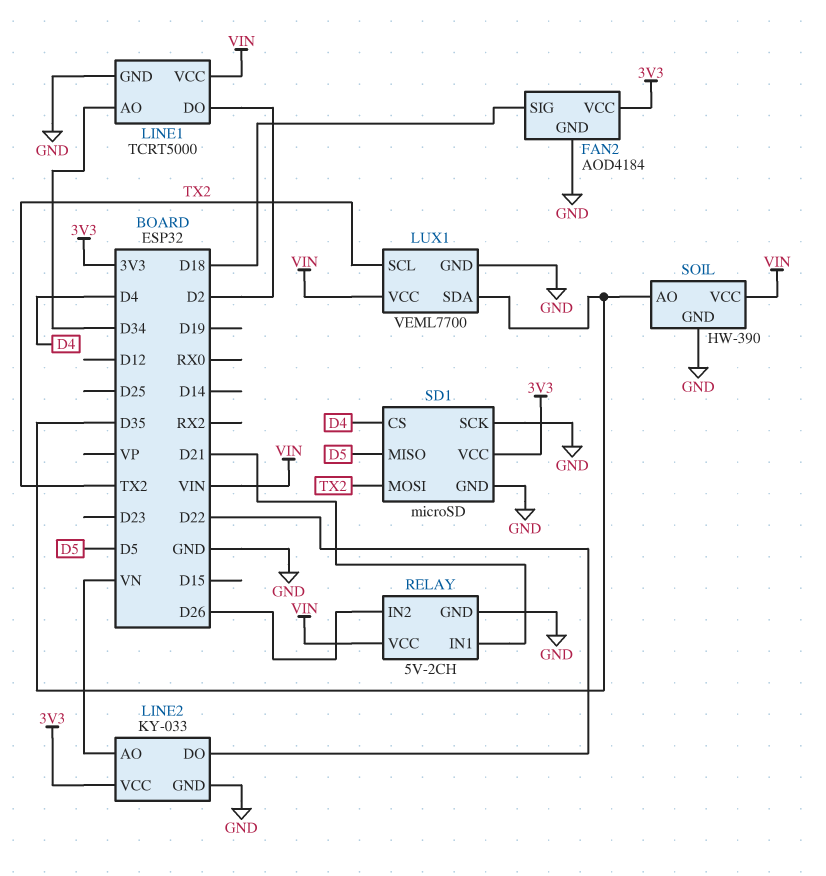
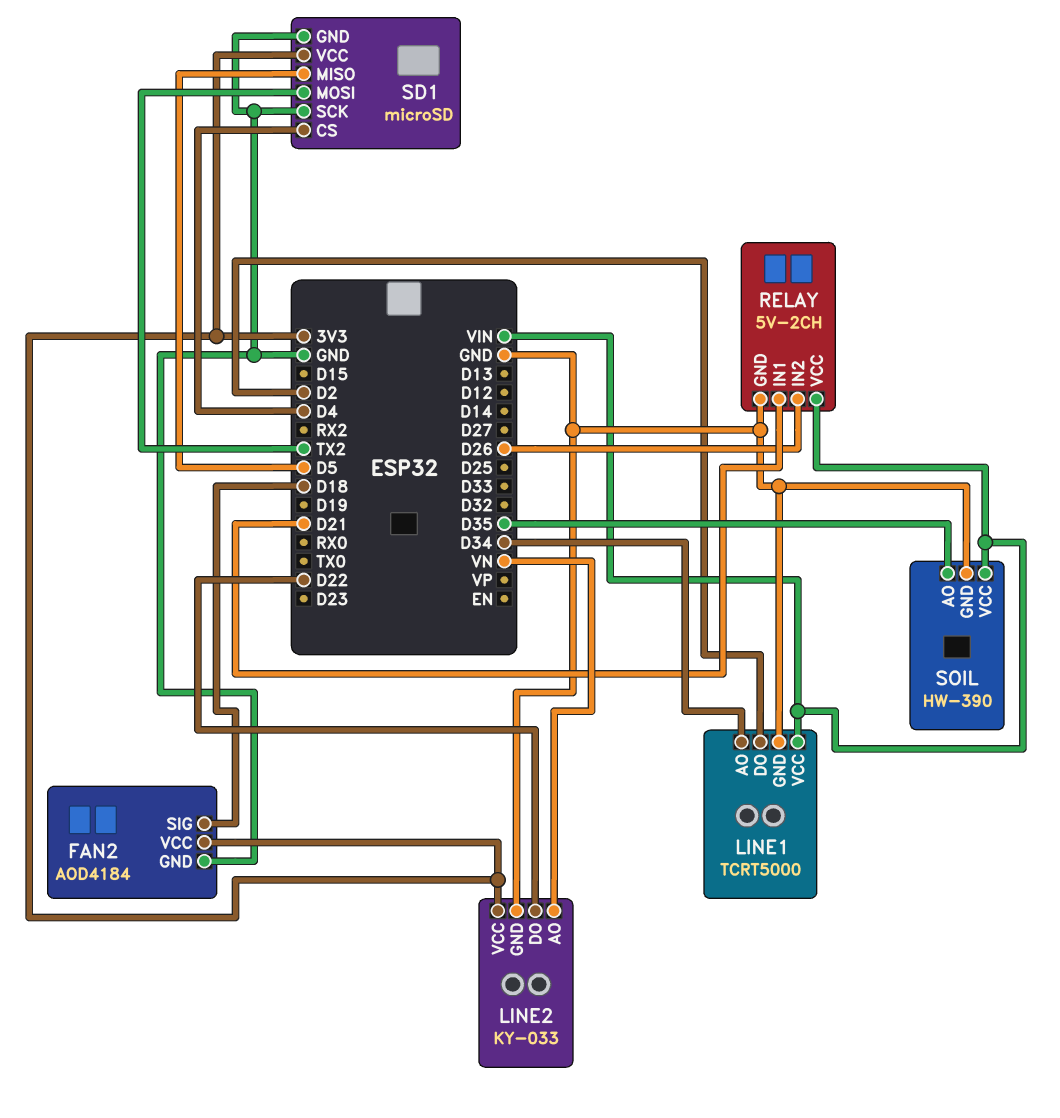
LUX1: VEML7700 -> none
LUX1 pin GND: GND -> none
LUX1 pin SCL: TX2 -> none
LUX1 pin SDA: D35 -> none
LUX1 pin VCC: VIN -> none

